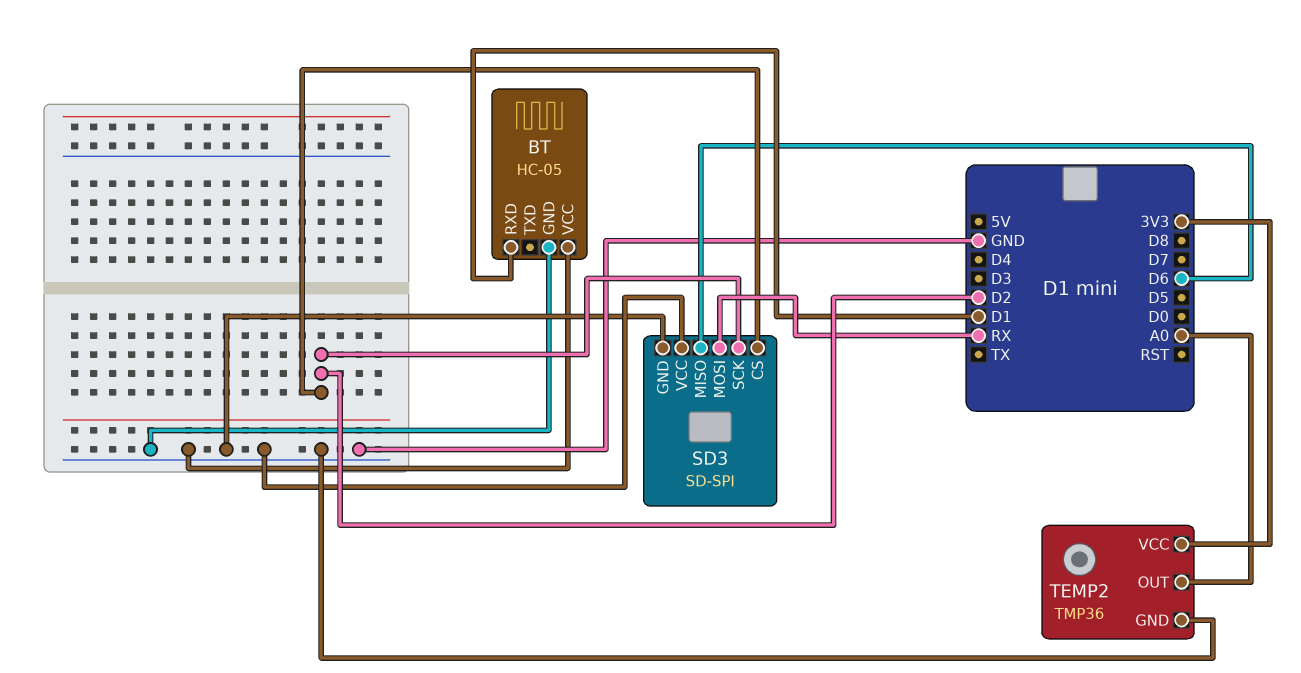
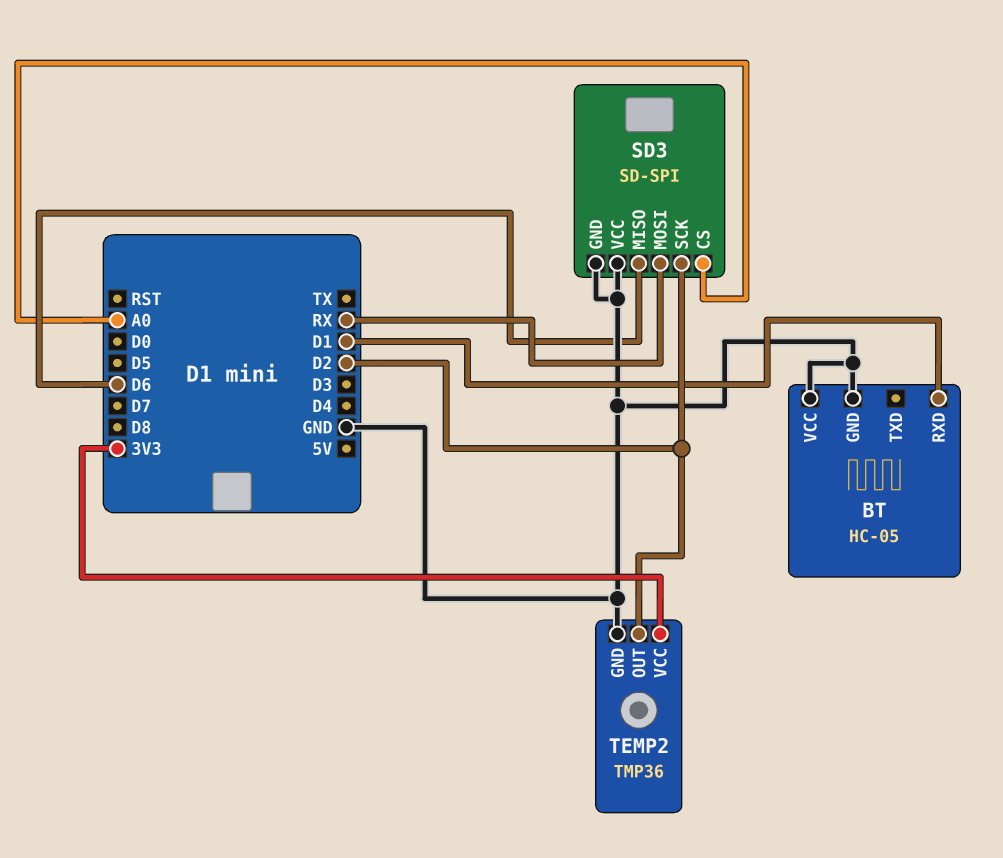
SD3 pin CS: D2 -> A0
TEMP2 pin OUT: A0 -> D2

